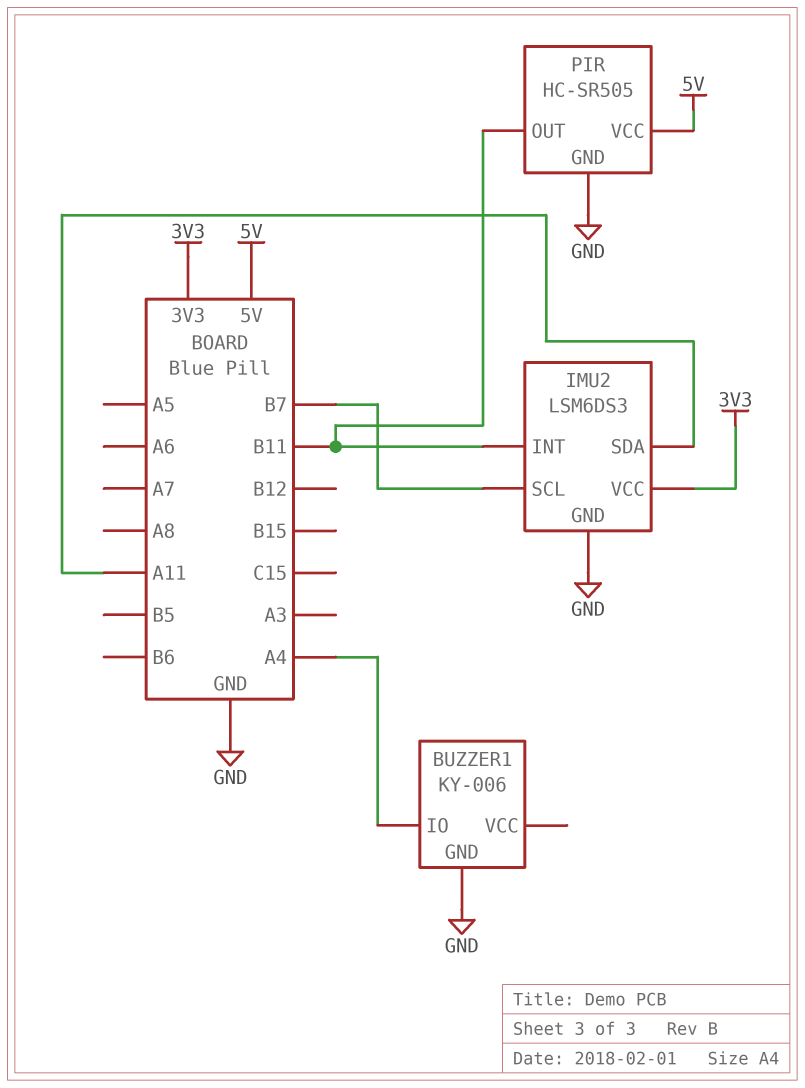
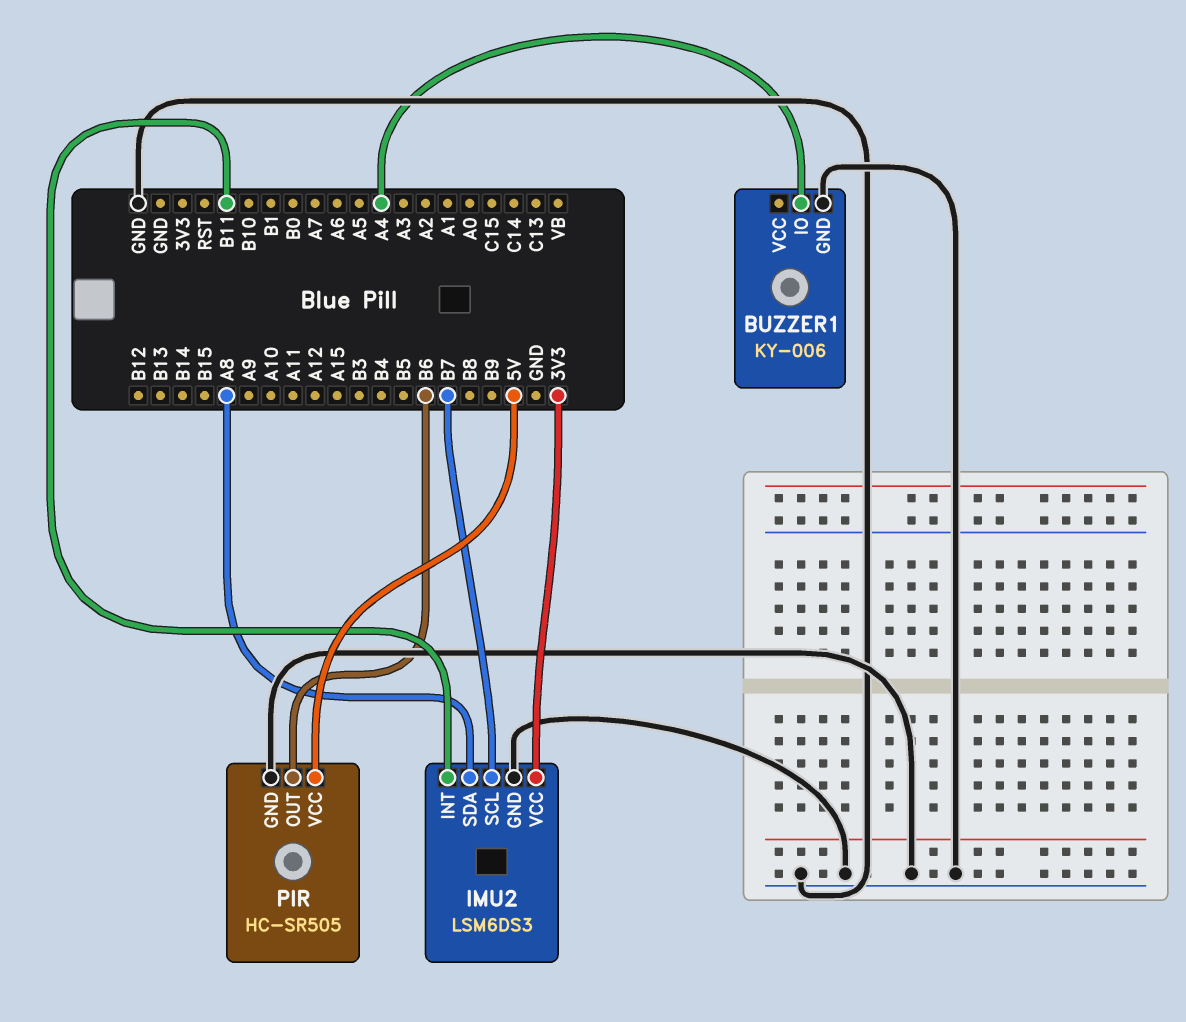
IMU2 pin SDA: A11 -> A8
PIR pin OUT: B11 -> B6

